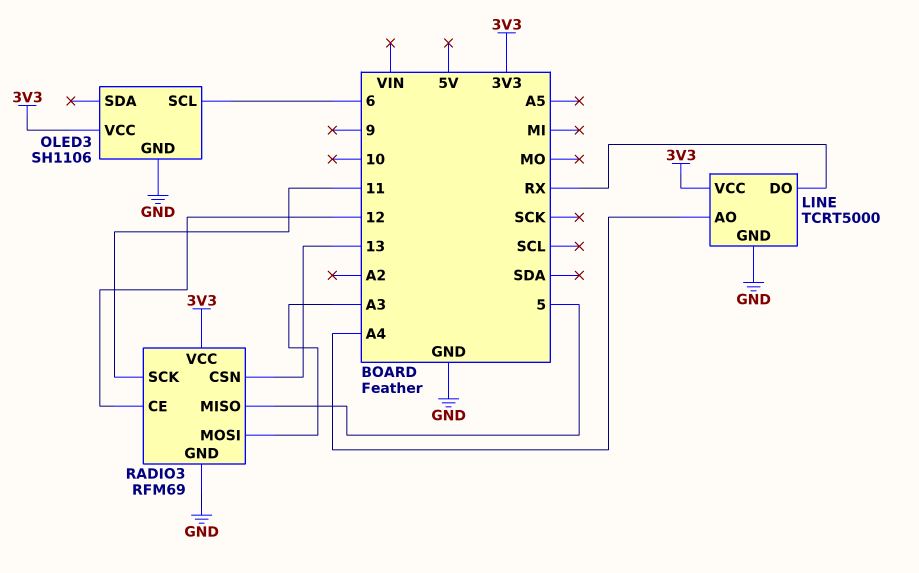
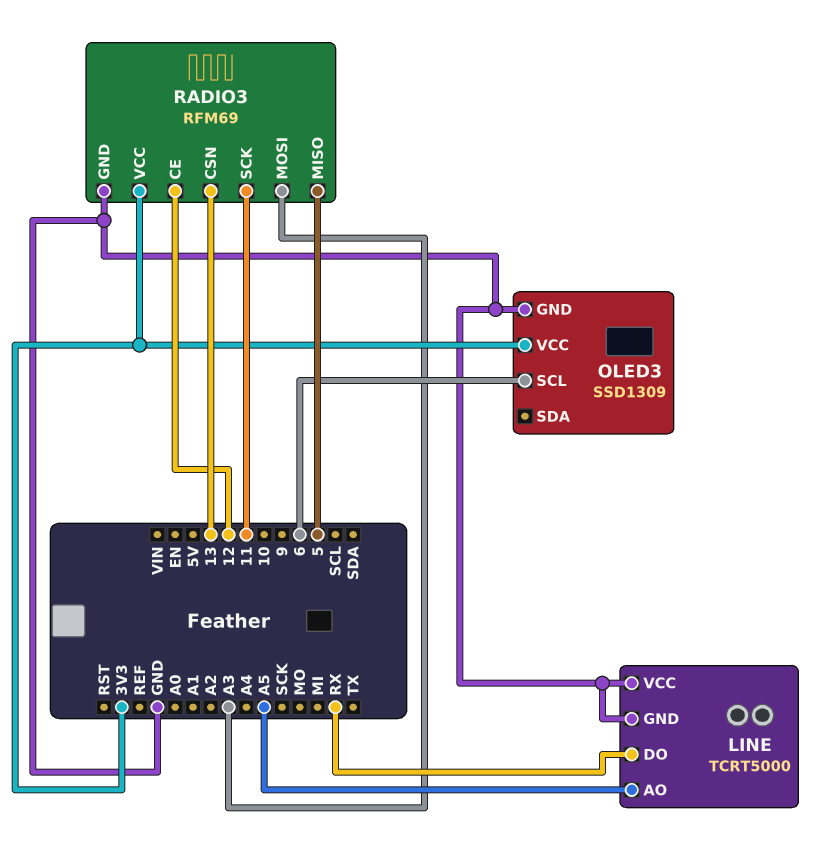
LINE pin AO: A4 -> A5
LINE pin VCC: 3V3 -> GND
OLED3: SH1106 -> SSD1309

